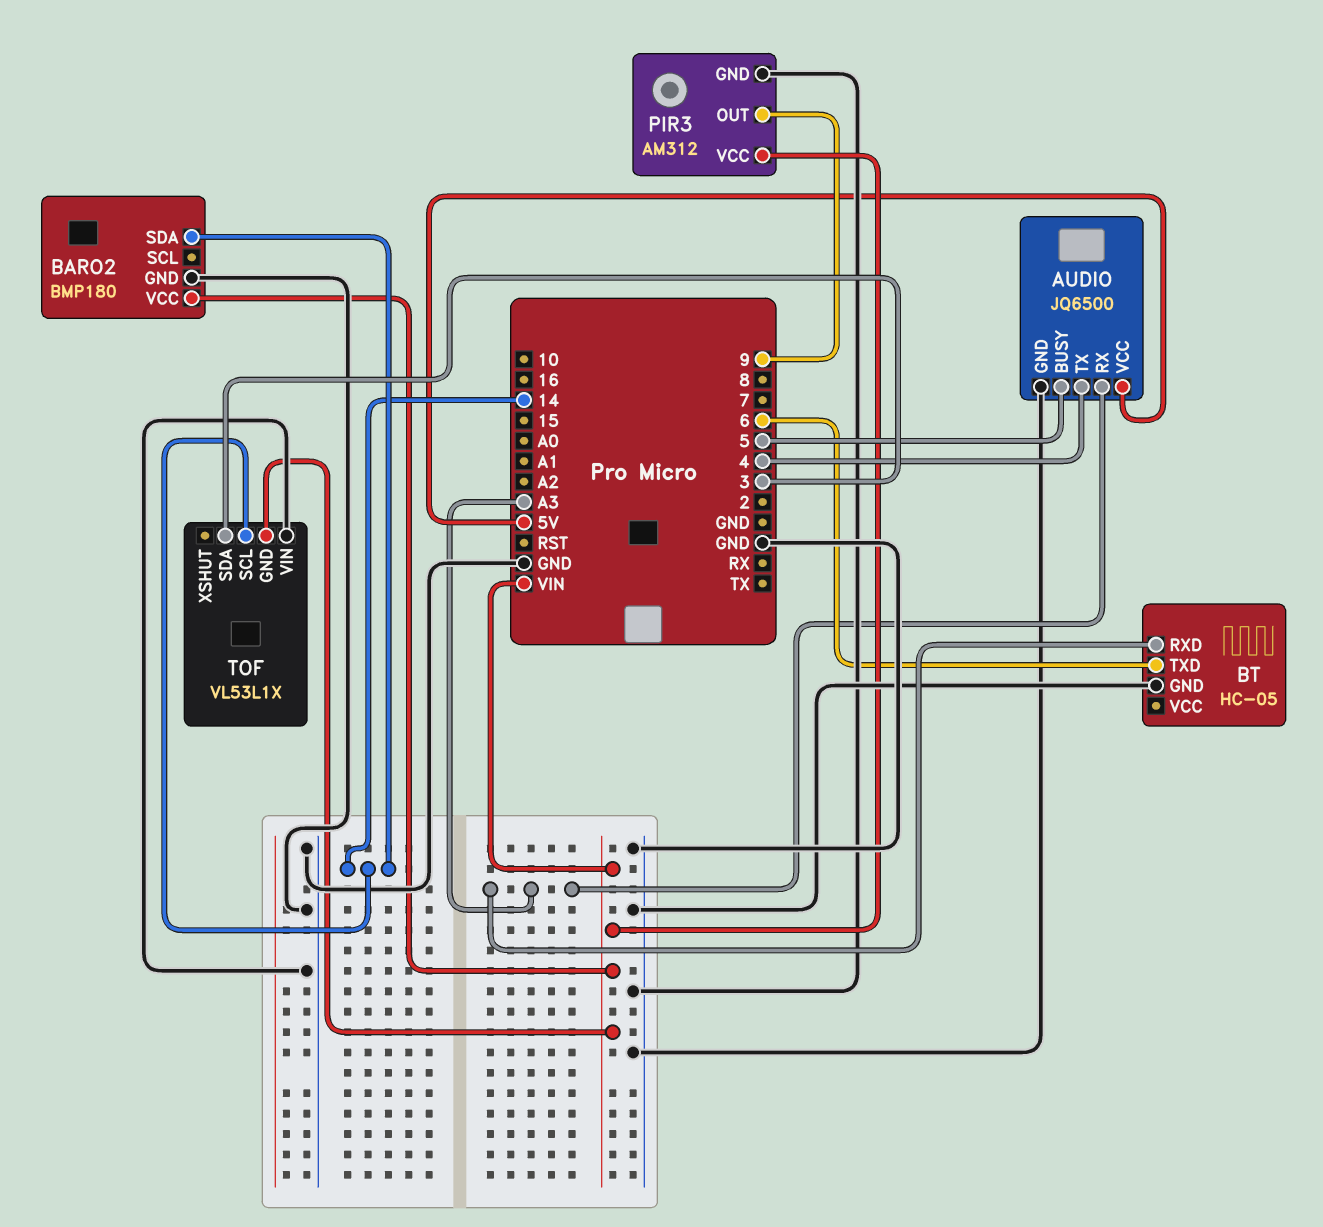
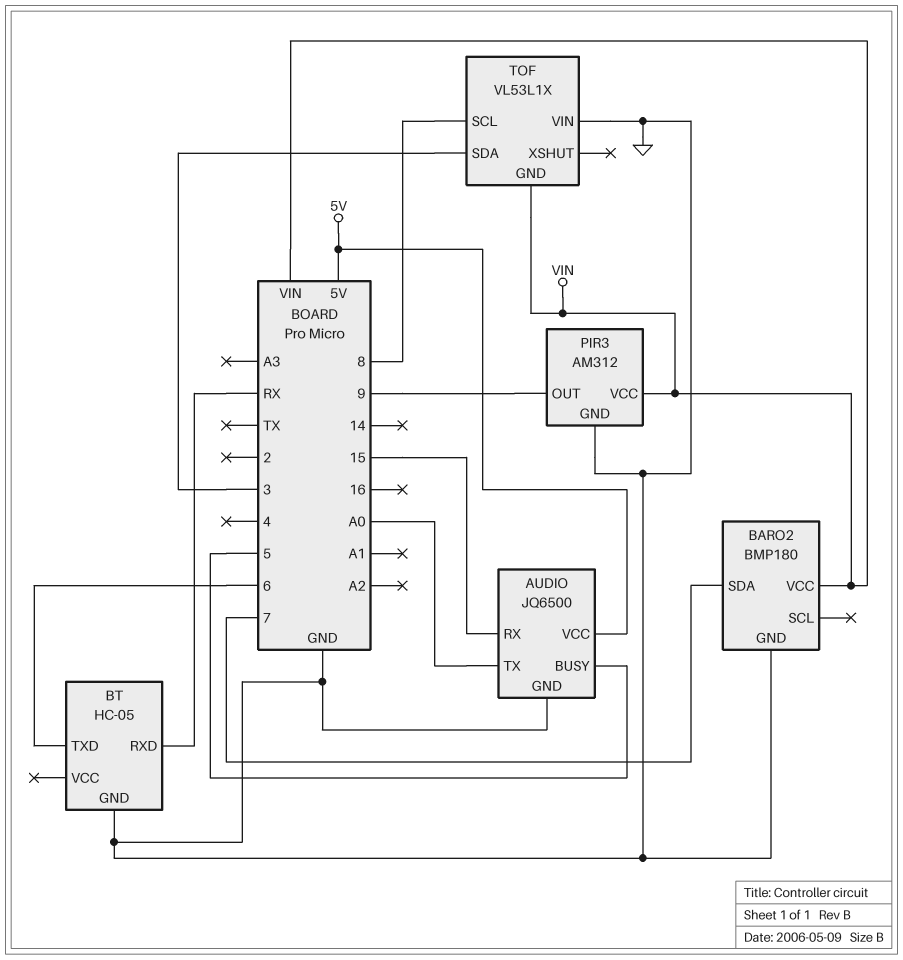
AUDIO pin RX: A3 -> 15
AUDIO pin TX: 4 -> A0
BARO2 pin SDA: 14 -> 7
BT pin RXD: A3 -> RX
TOF pin SCL: 14 -> 8

